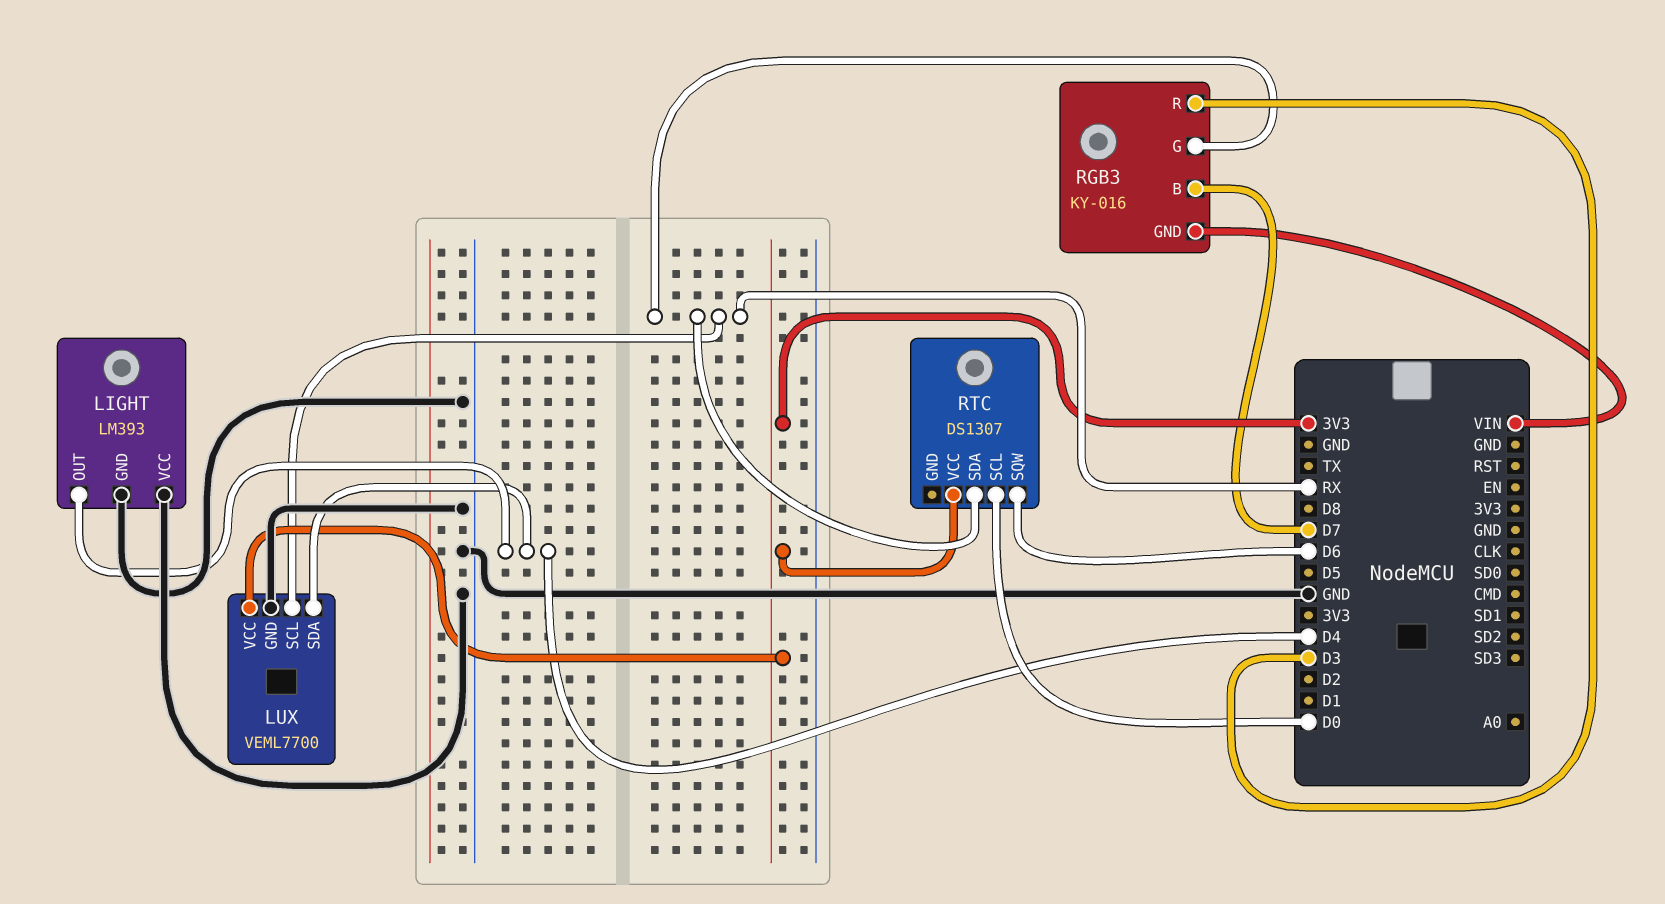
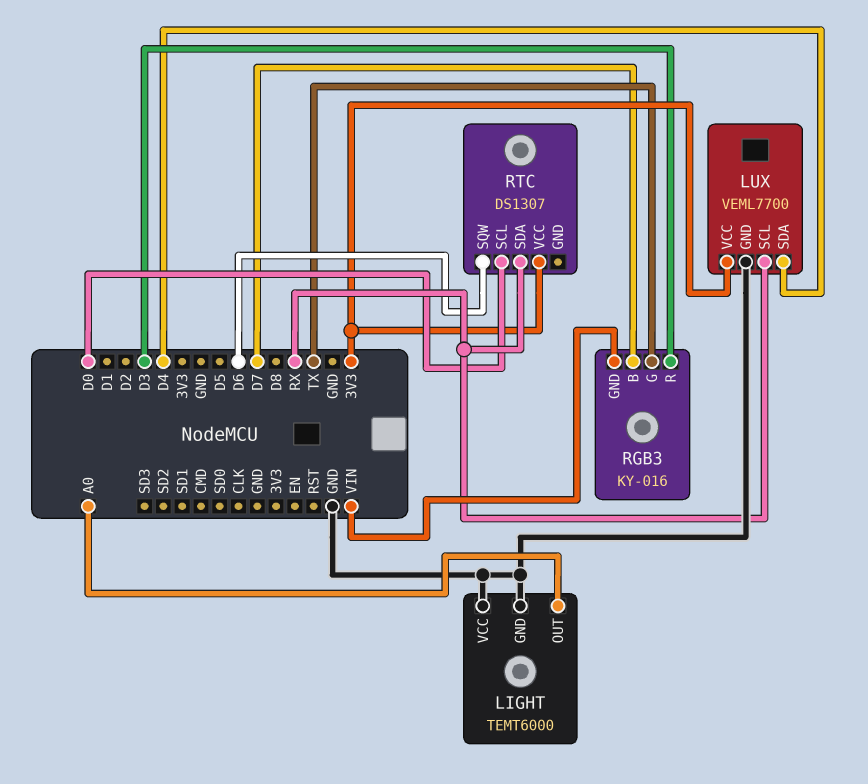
LIGHT: LM393 -> TEMT6000
LIGHT pin OUT: D4 -> A0
RGB3 pin G: RX -> TX

